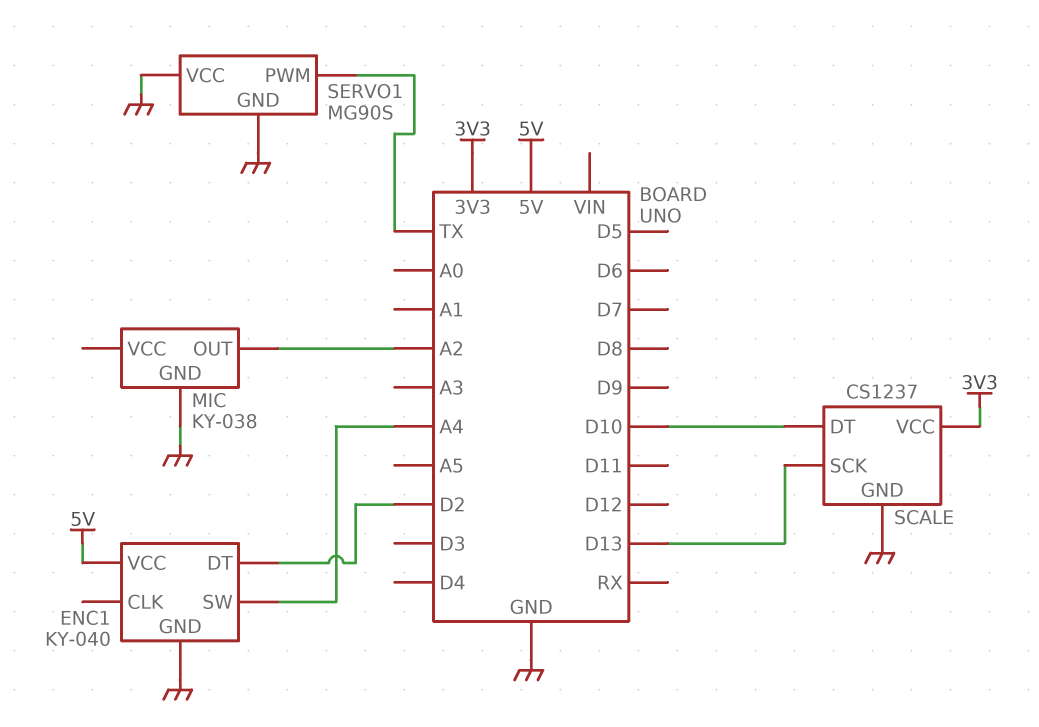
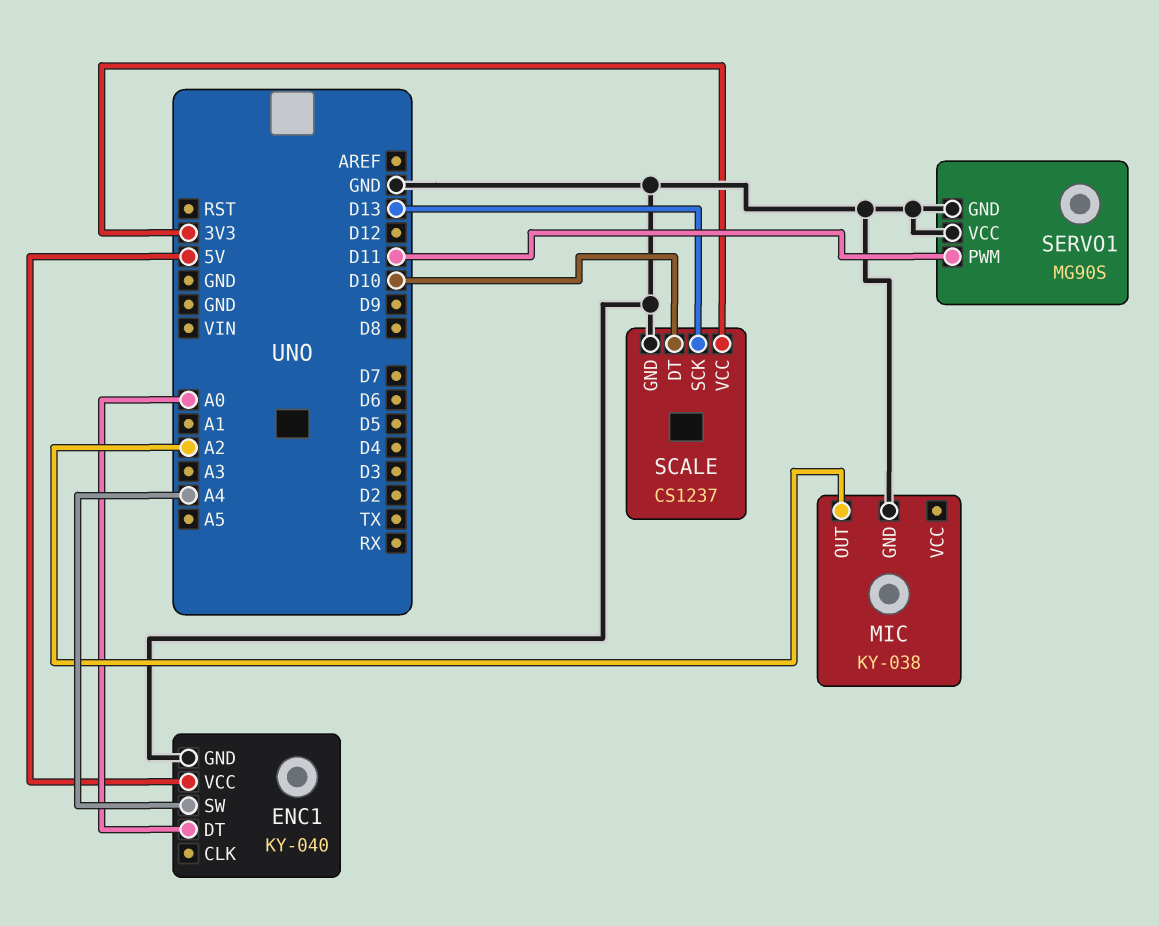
ENC1 pin DT: D2 -> A0
SERVO1 pin PWM: TX -> D11

